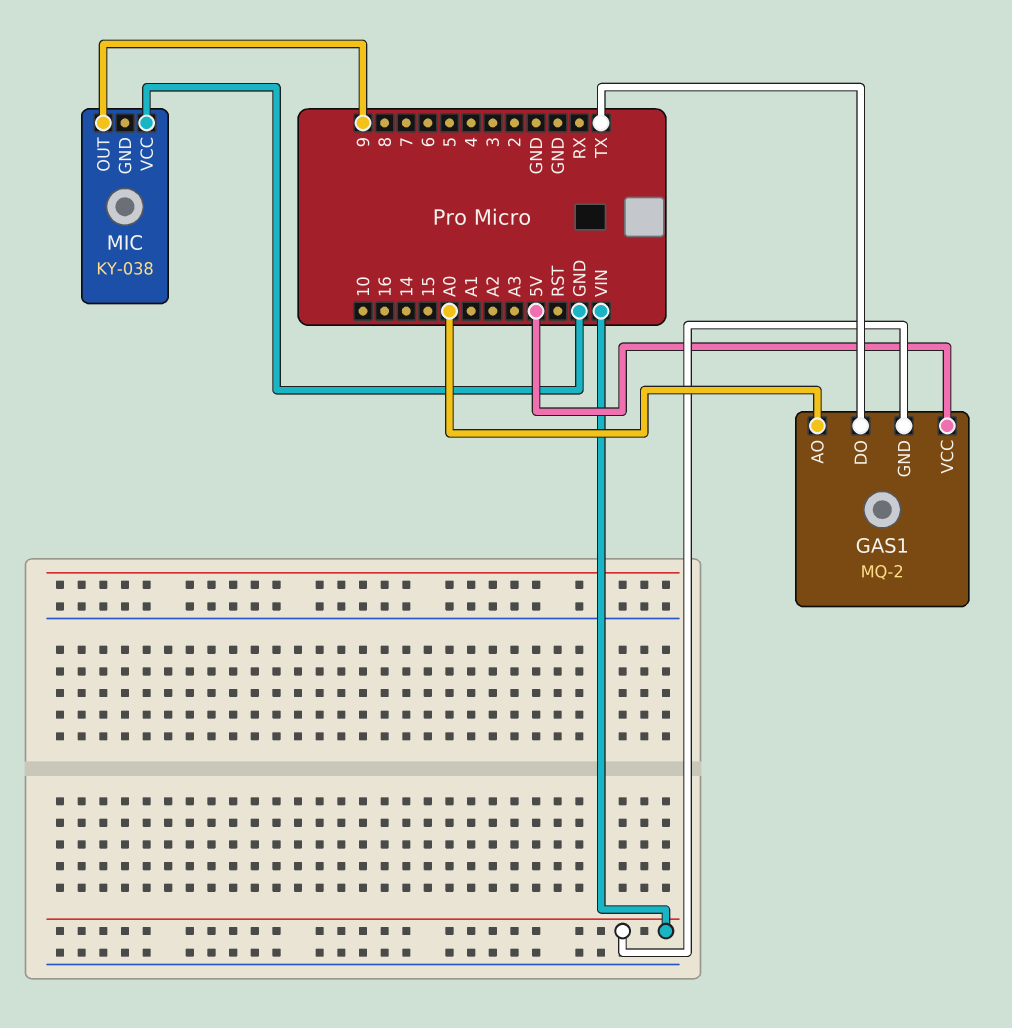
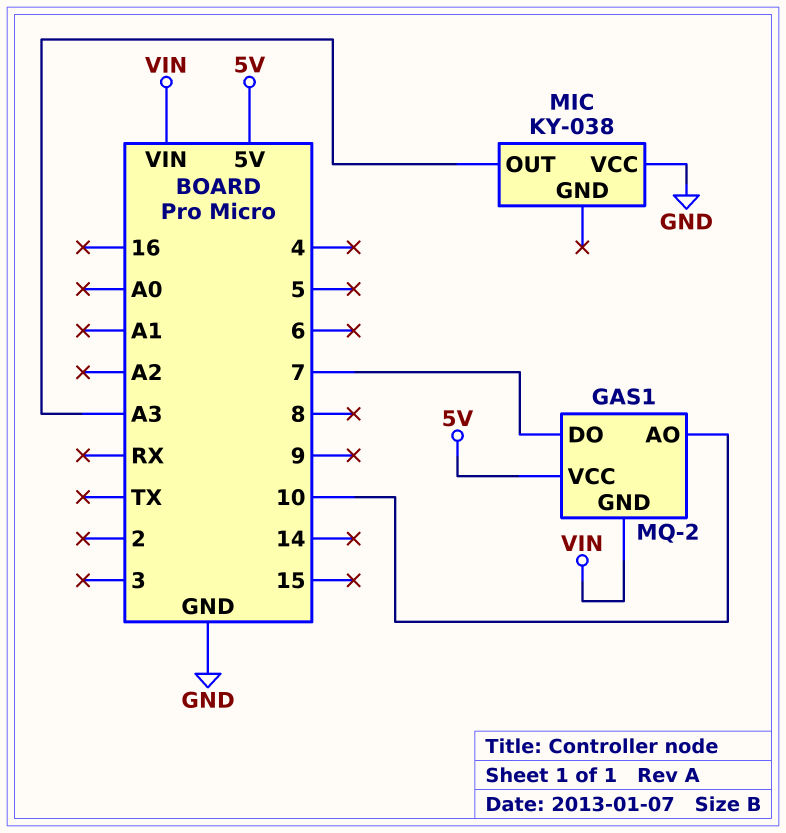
GAS1 pin AO: A0 -> 10
GAS1 pin DO: TX -> 7
MIC pin OUT: 9 -> A3

